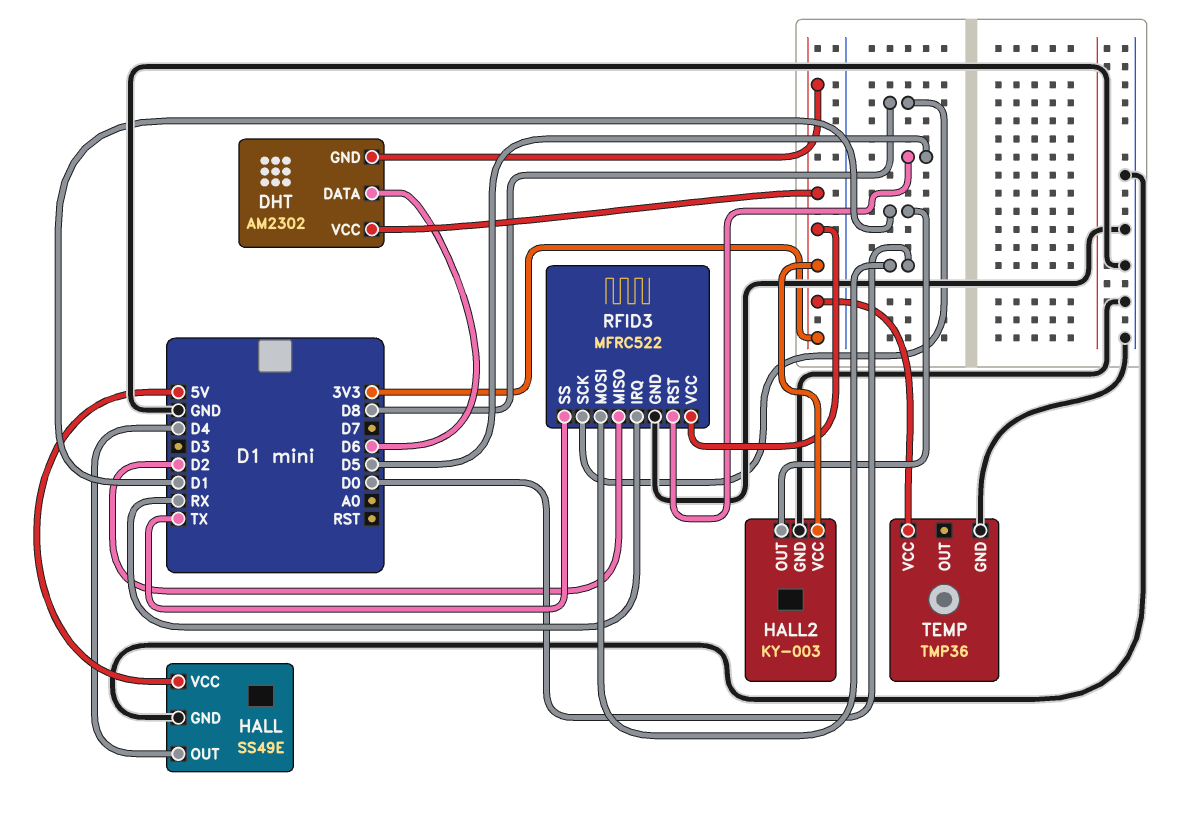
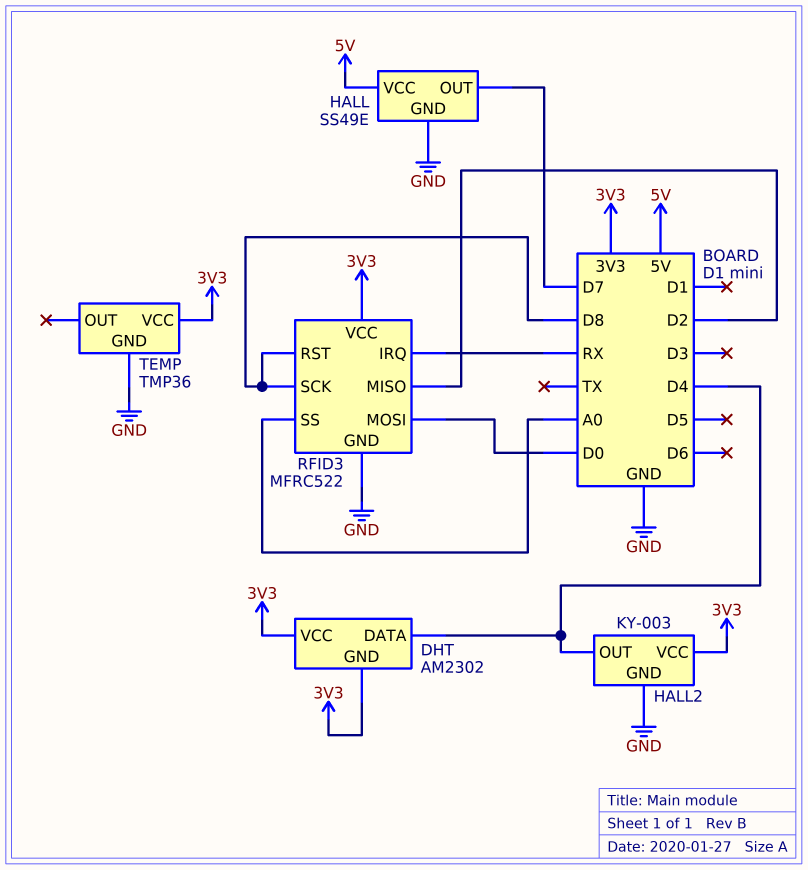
DHT pin DATA: D6 -> D4
HALL pin OUT: D4 -> D7
HALL2 pin OUT: D1 -> D4
RFID3 pin RST: D5 -> D8
RFID3 pin SS: TX -> A0

